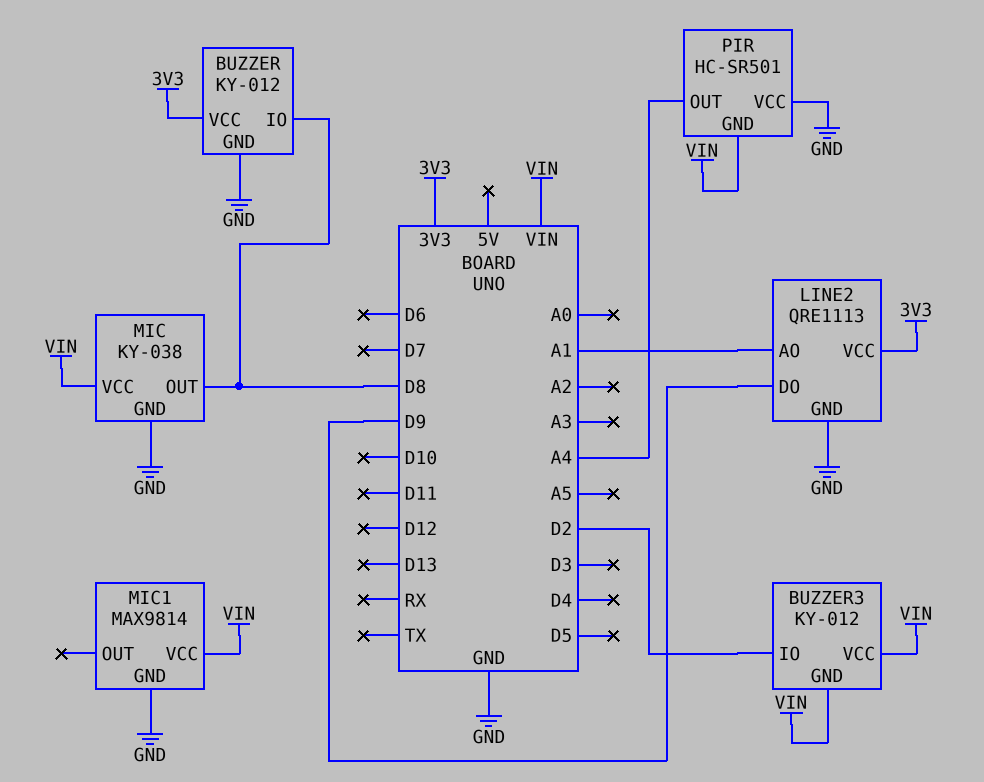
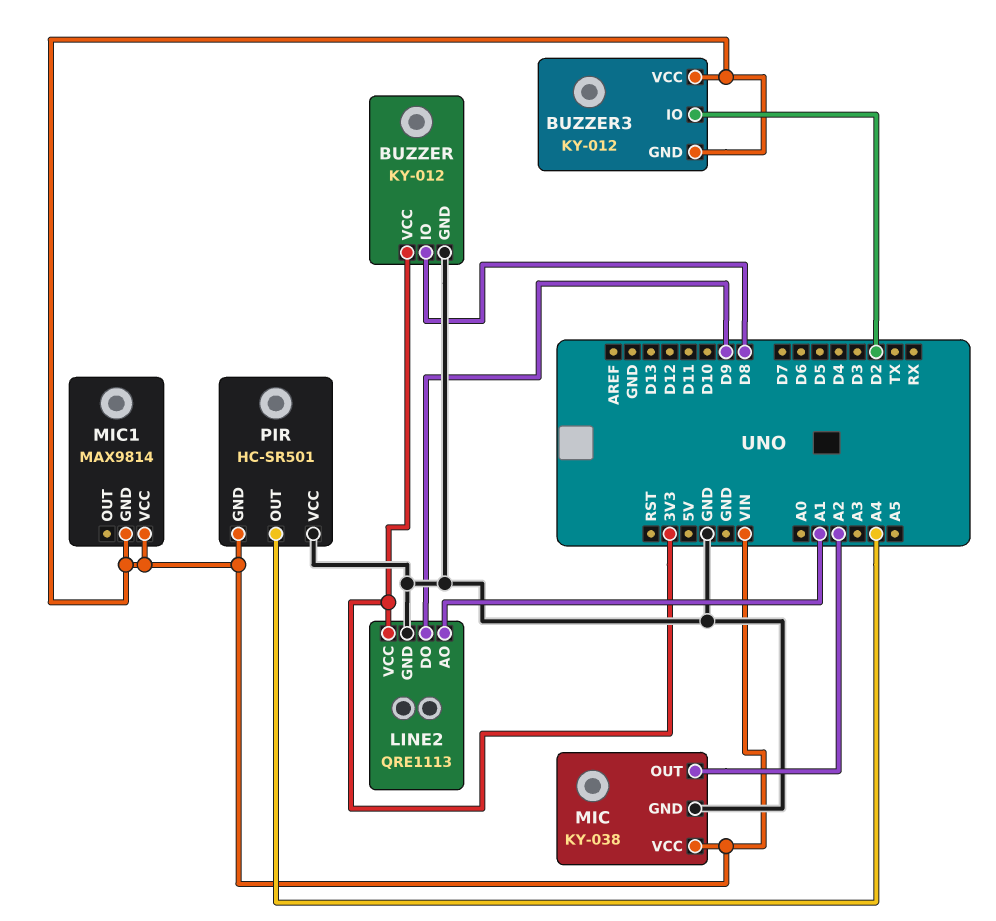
MIC pin OUT: D8 -> A2
MIC1 pin GND: GND -> VIN

